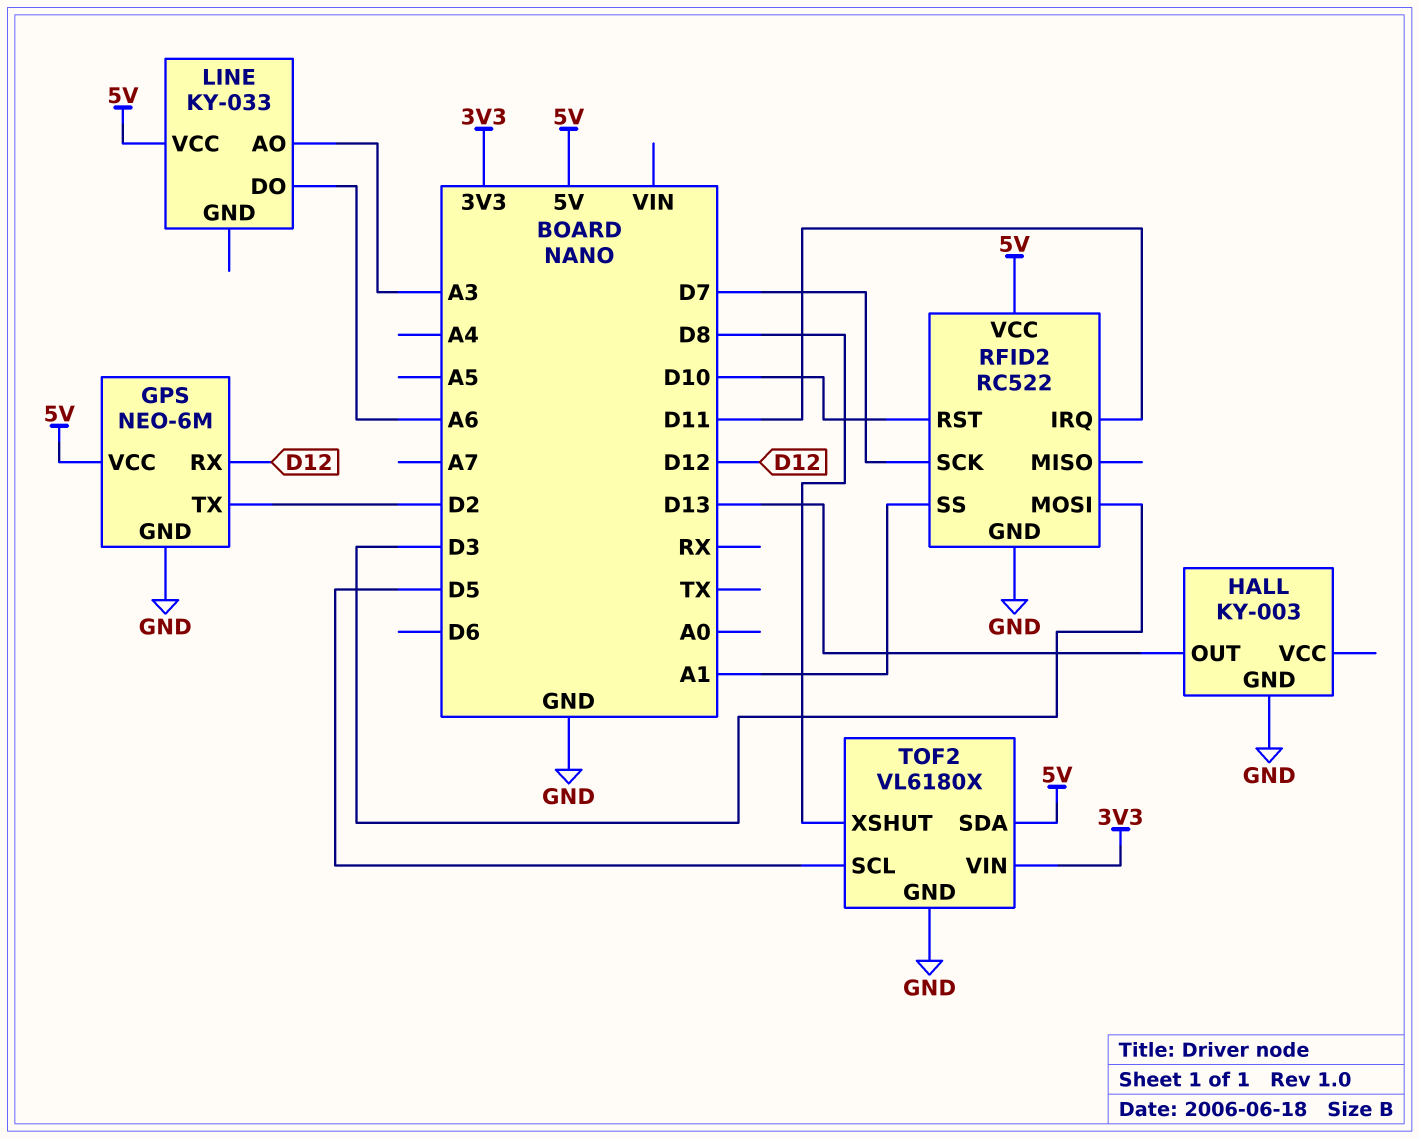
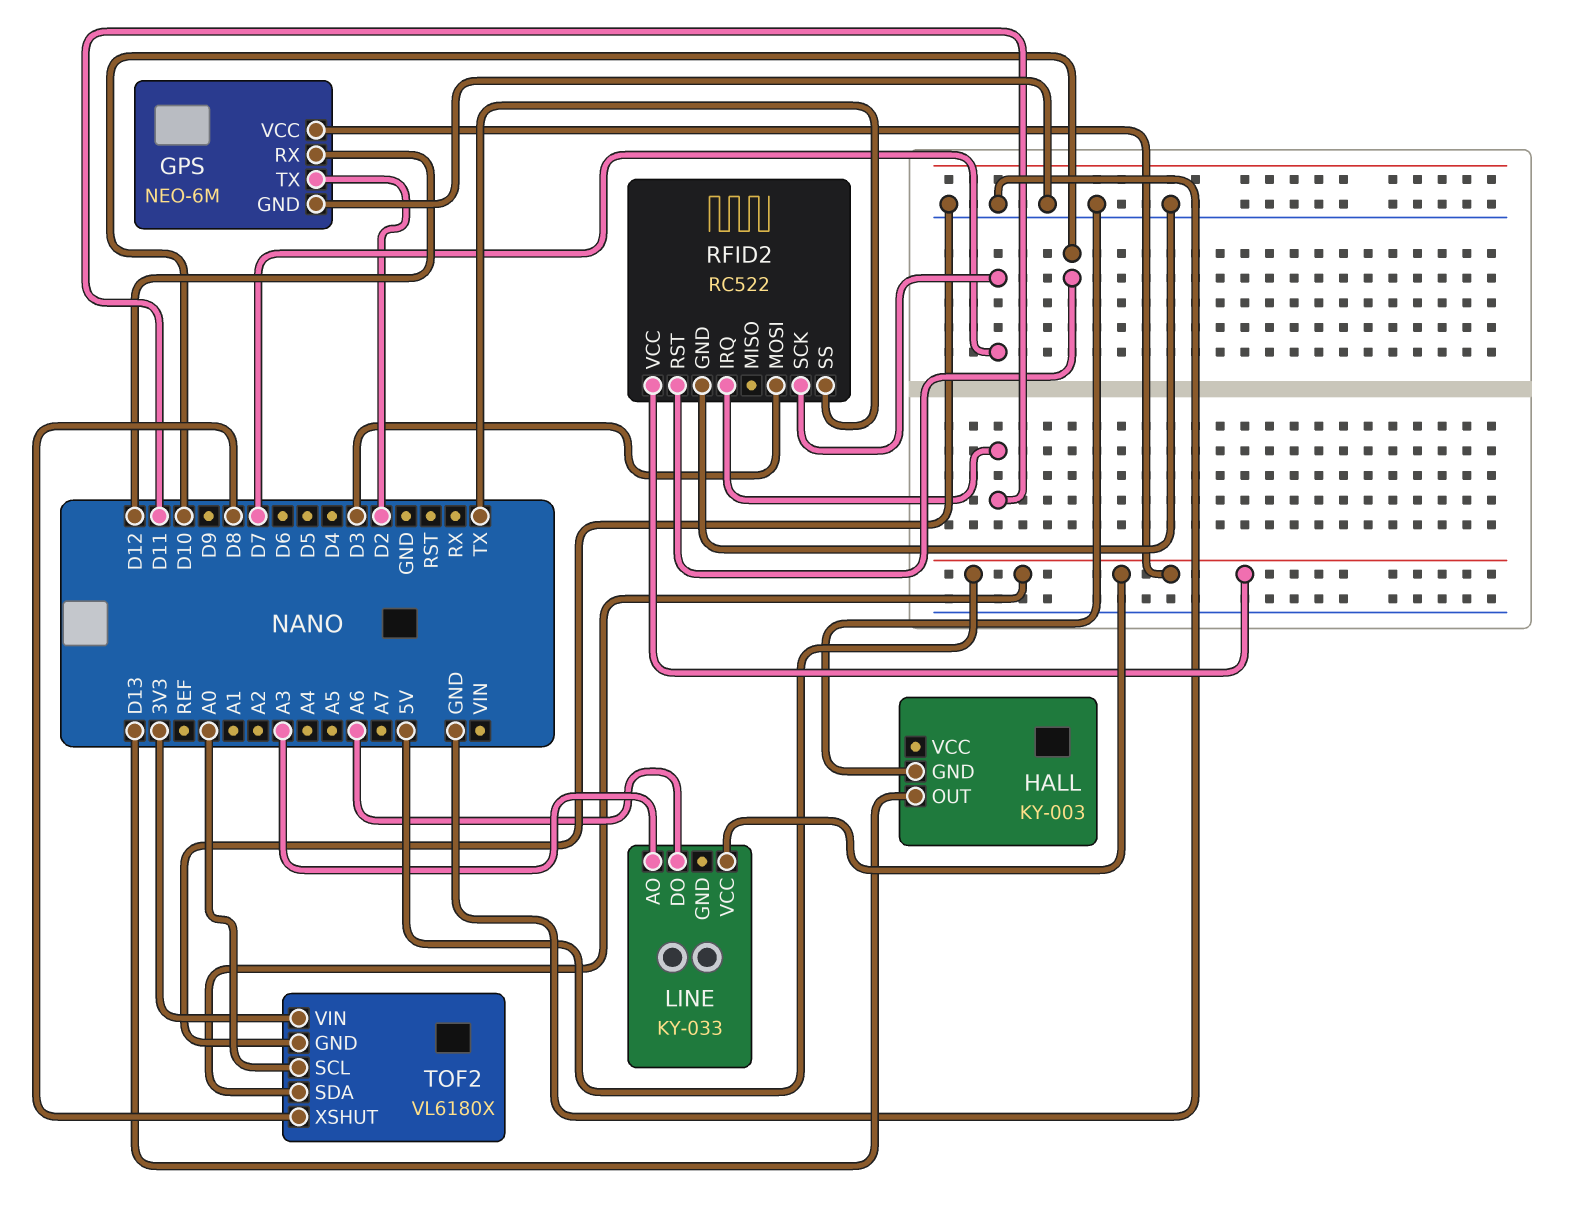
RFID2 pin SS: A1 -> TX
TOF2 pin SCL: D5 -> A0

